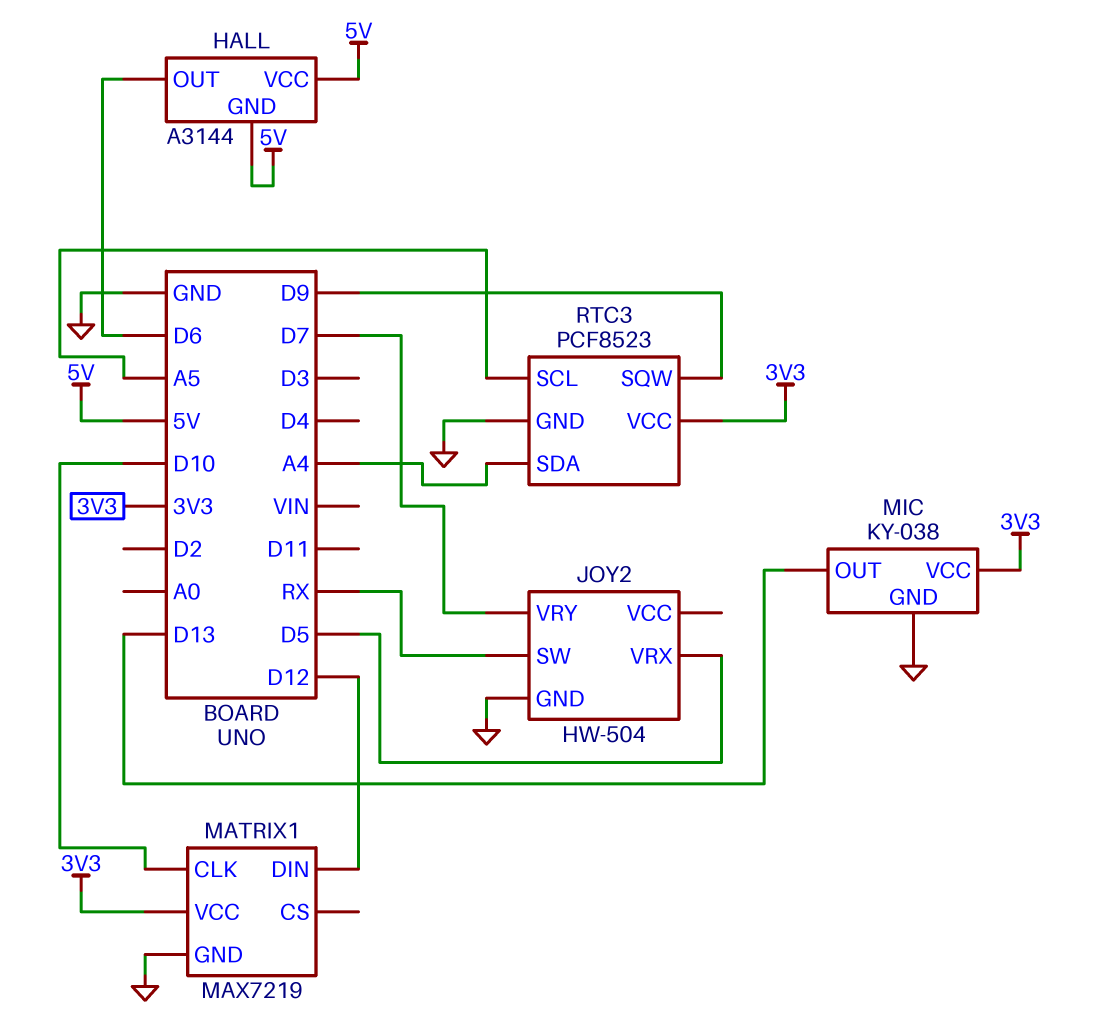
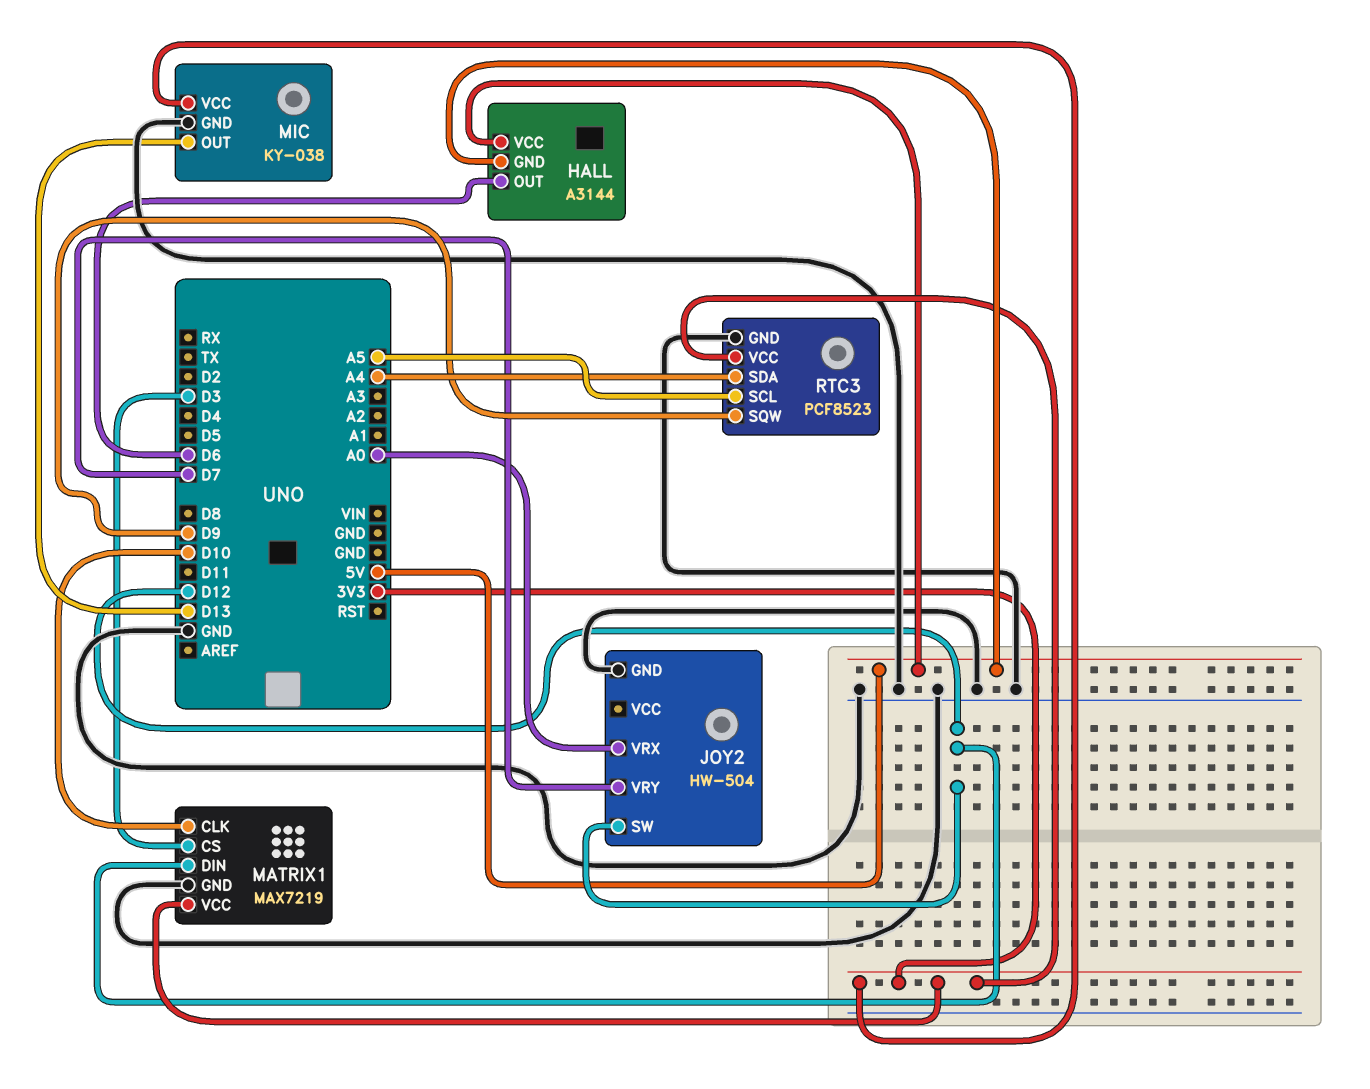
JOY2 pin SW: RX -> D12
JOY2 pin VRX: D5 -> A0
MATRIX1 pin CS: none -> D3

